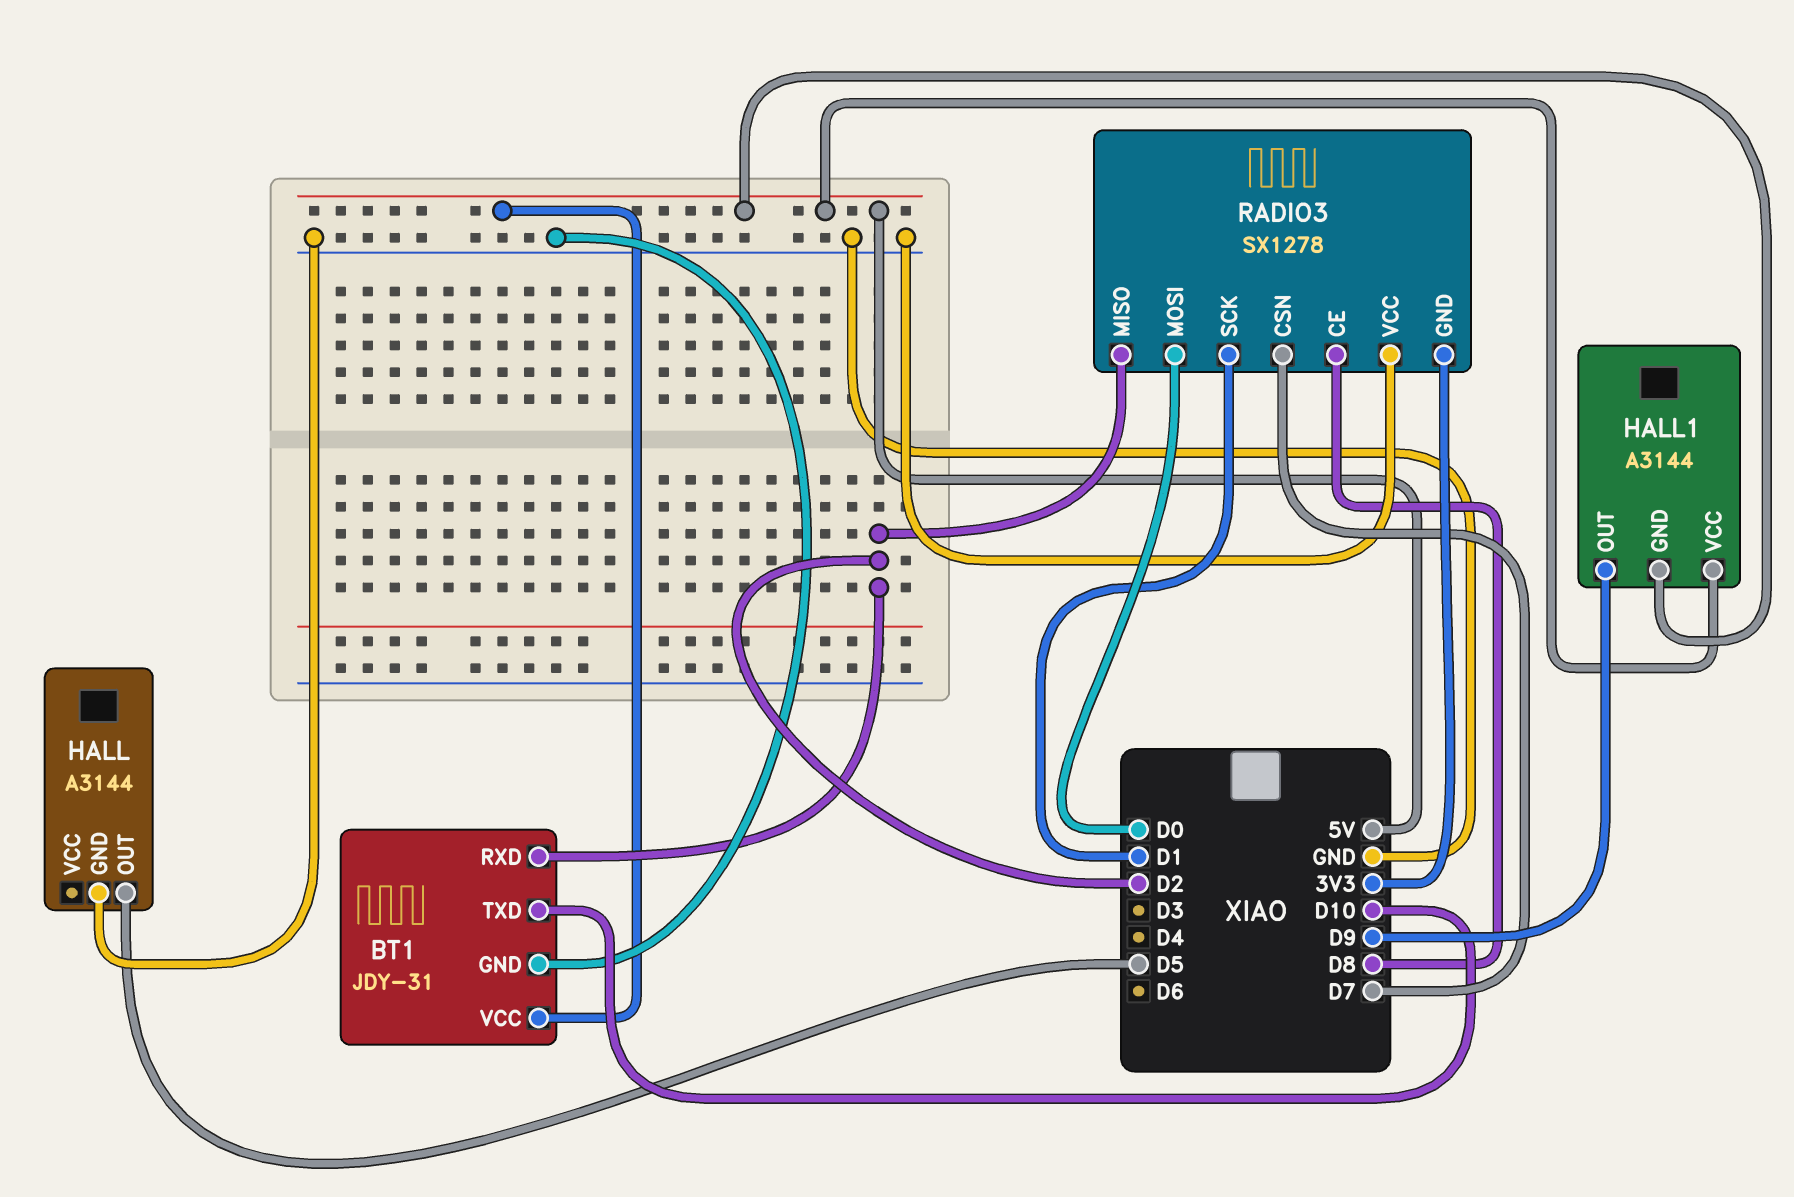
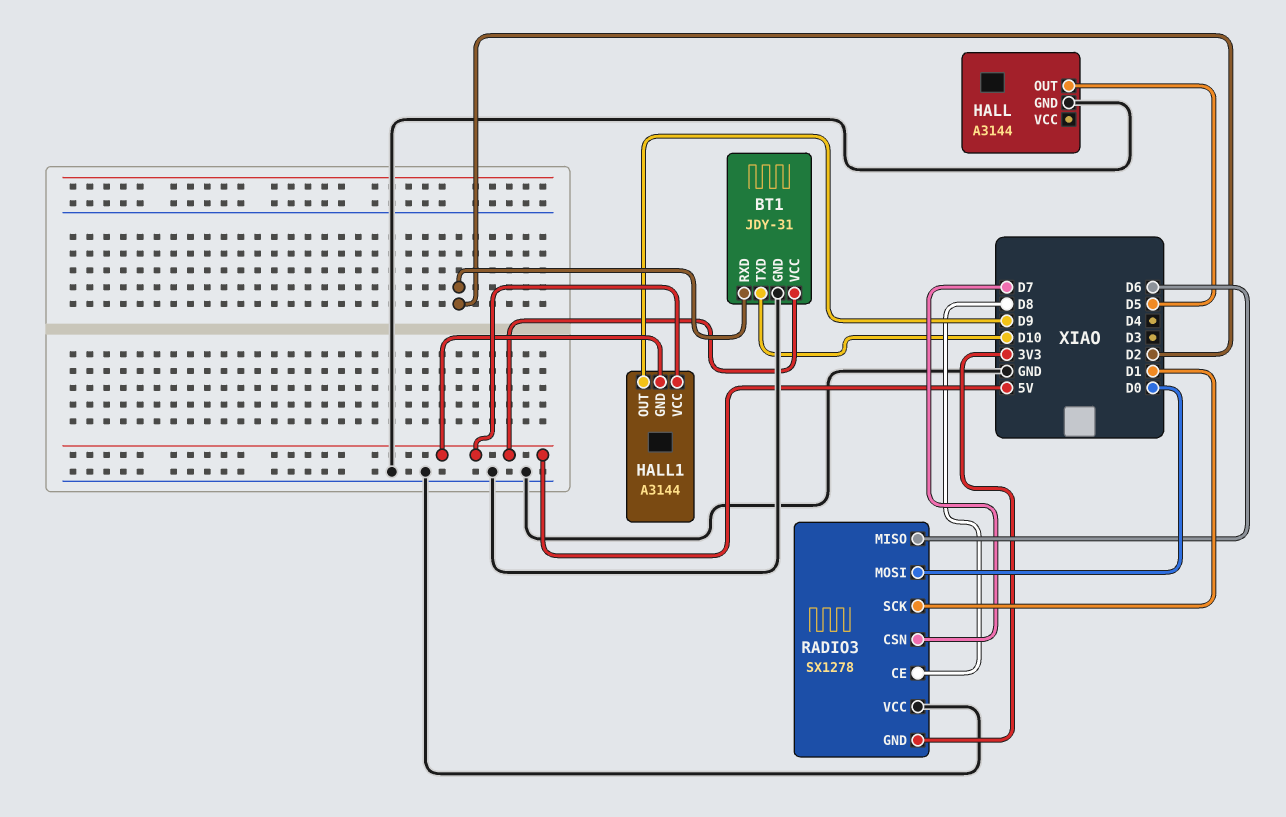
RADIO3 pin MISO: D2 -> D6

